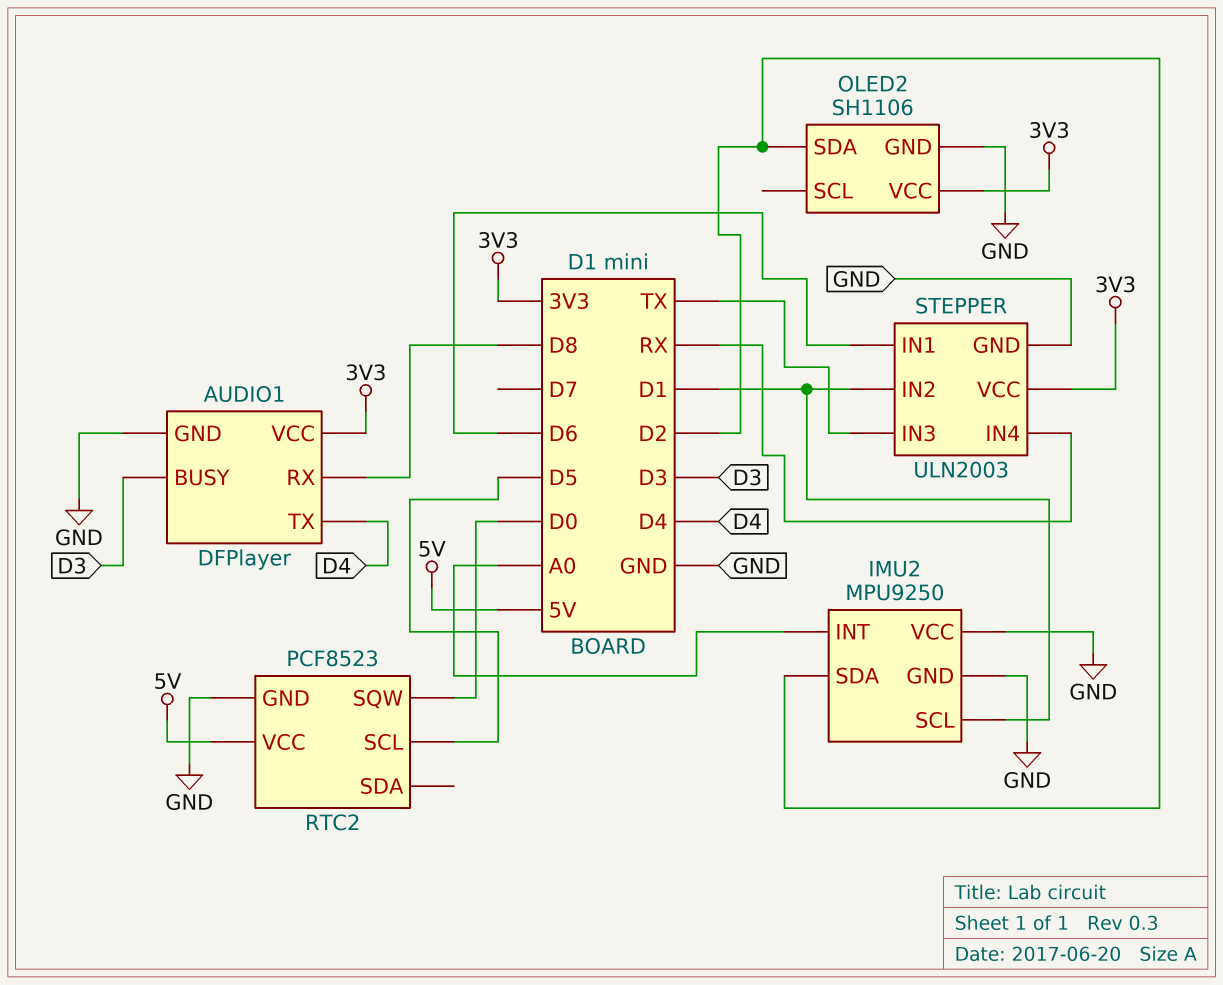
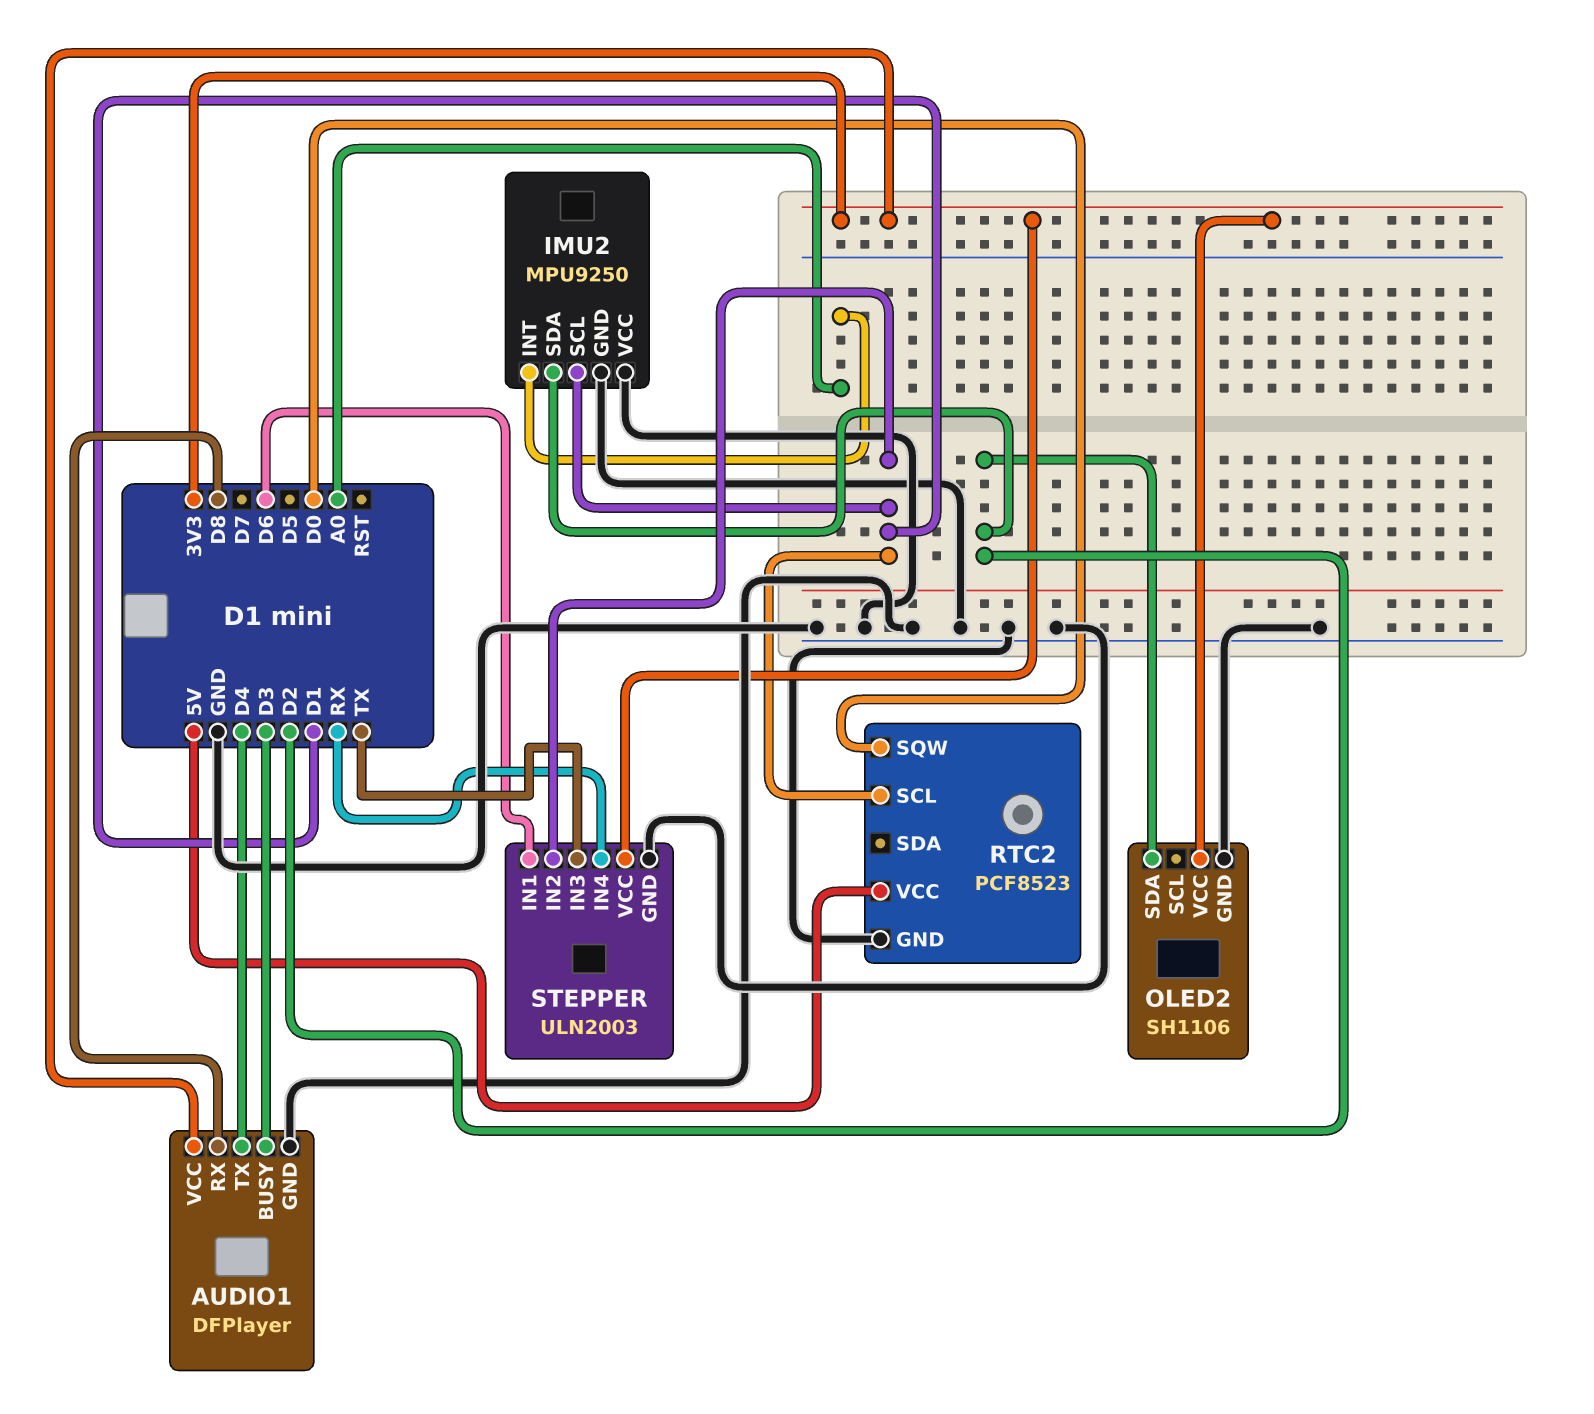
RTC2 pin SCL: D5 -> D1

